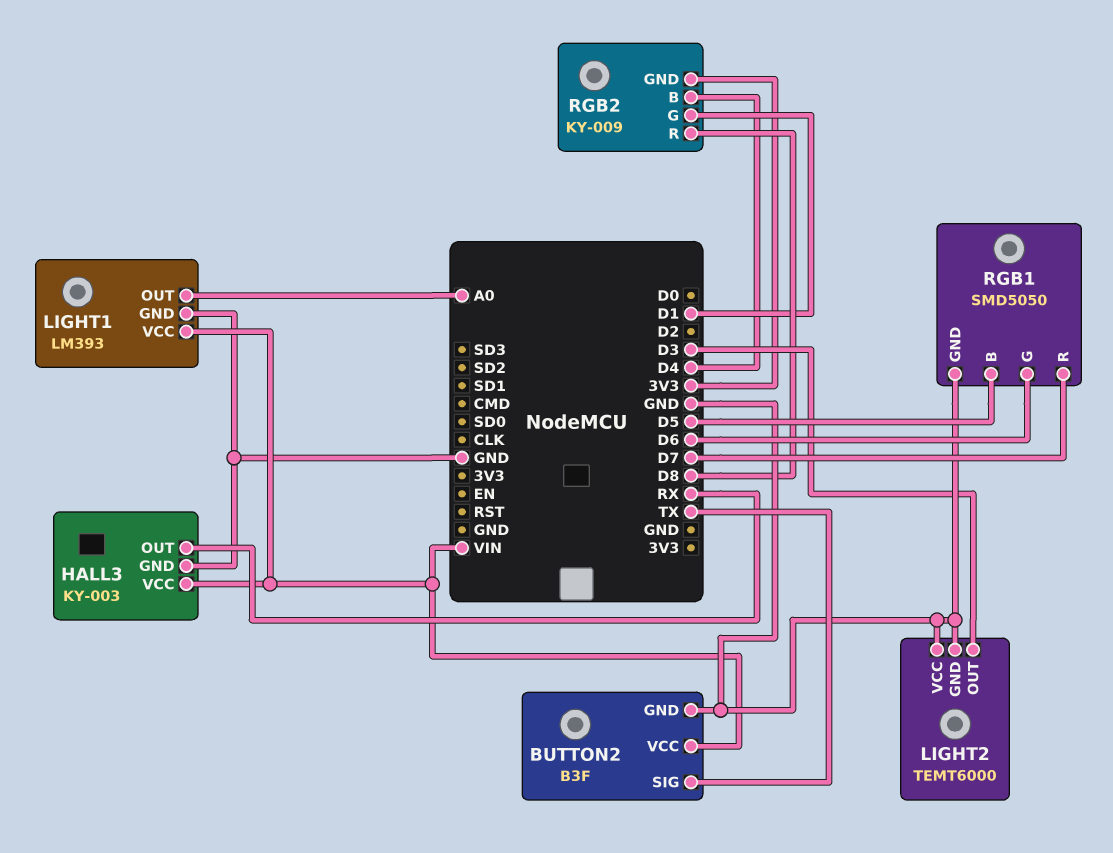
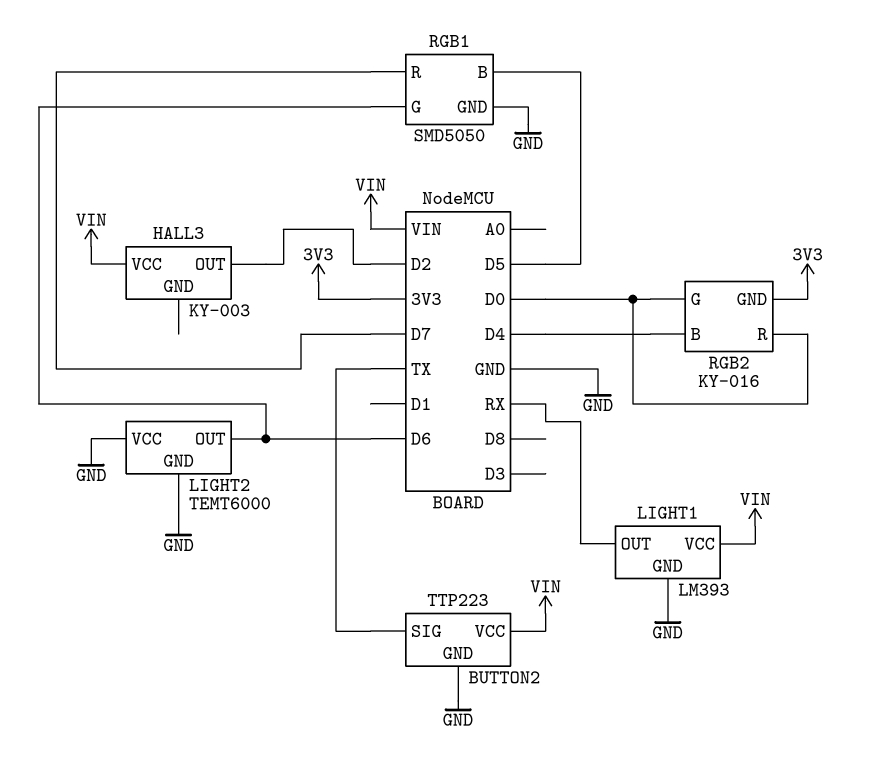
BUTTON2: B3F -> TTP223
HALL3 pin GND: GND -> none
HALL3 pin OUT: RX -> D2
LIGHT1 pin OUT: A0 -> RX
LIGHT2 pin OUT: D3 -> D6
RGB2: KY-009 -> KY-016
RGB2 pin G: D1 -> D0
RGB2 pin R: D8 -> D0

